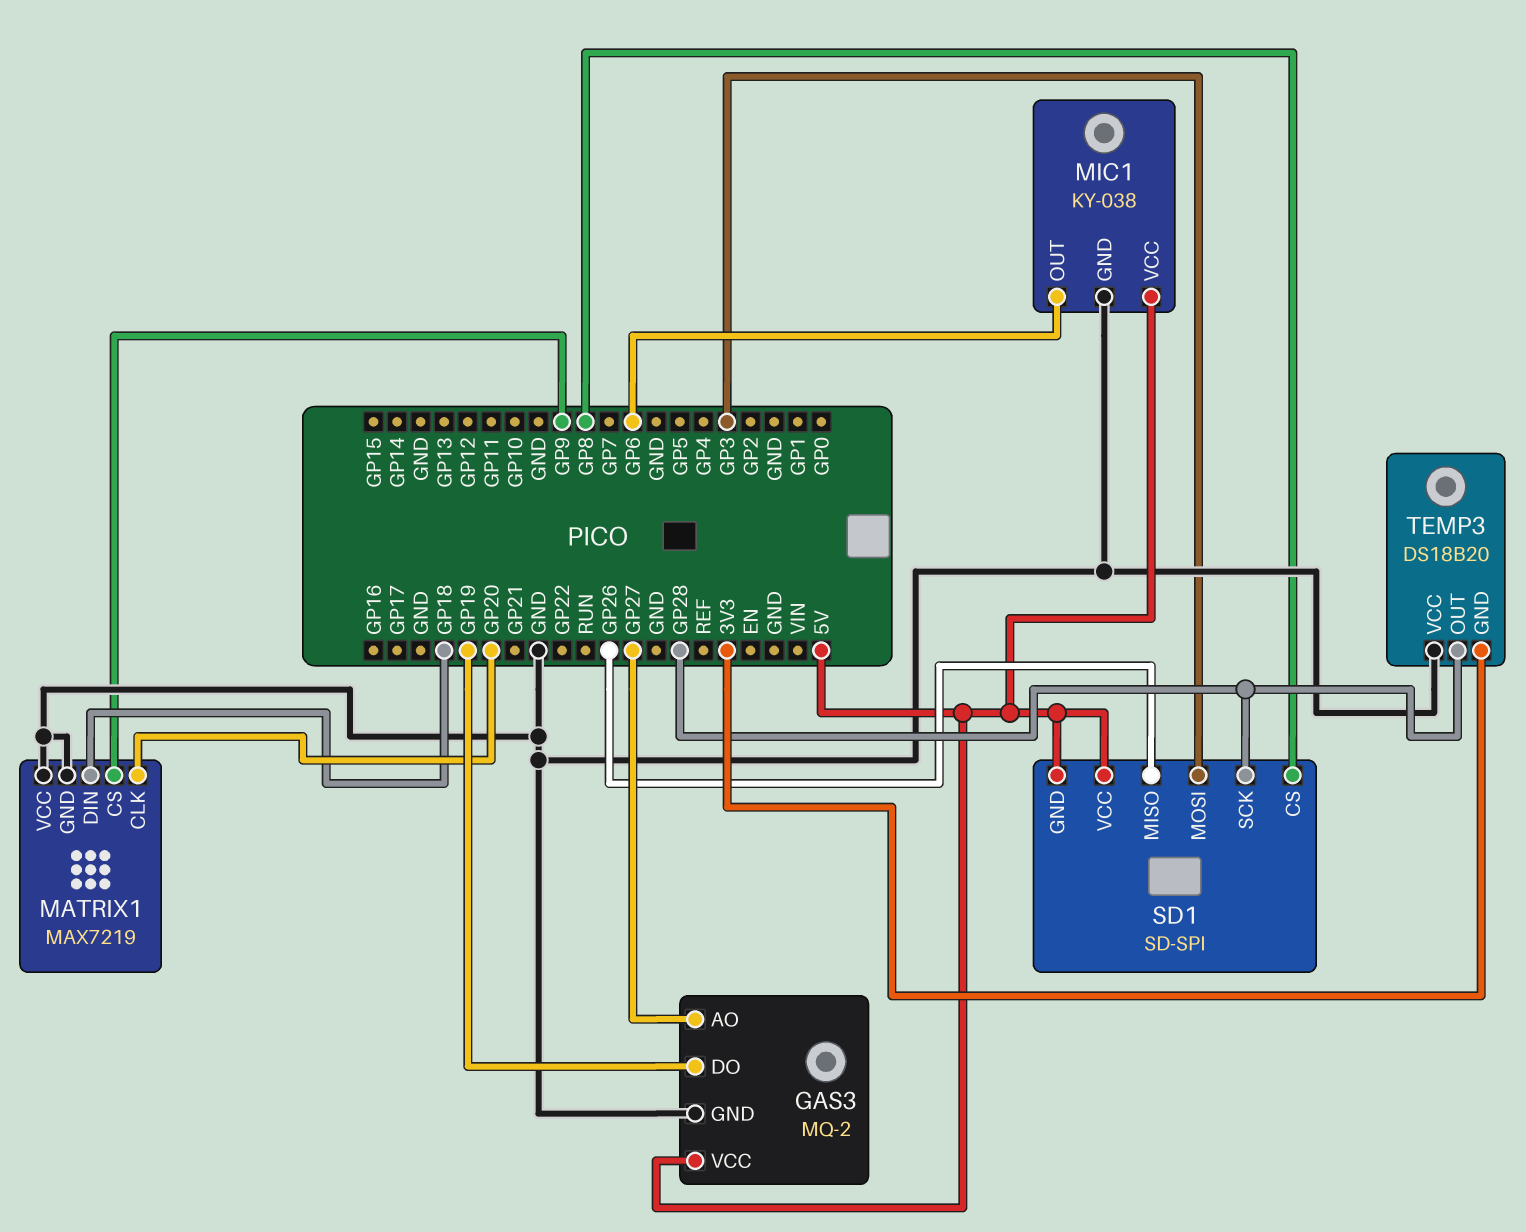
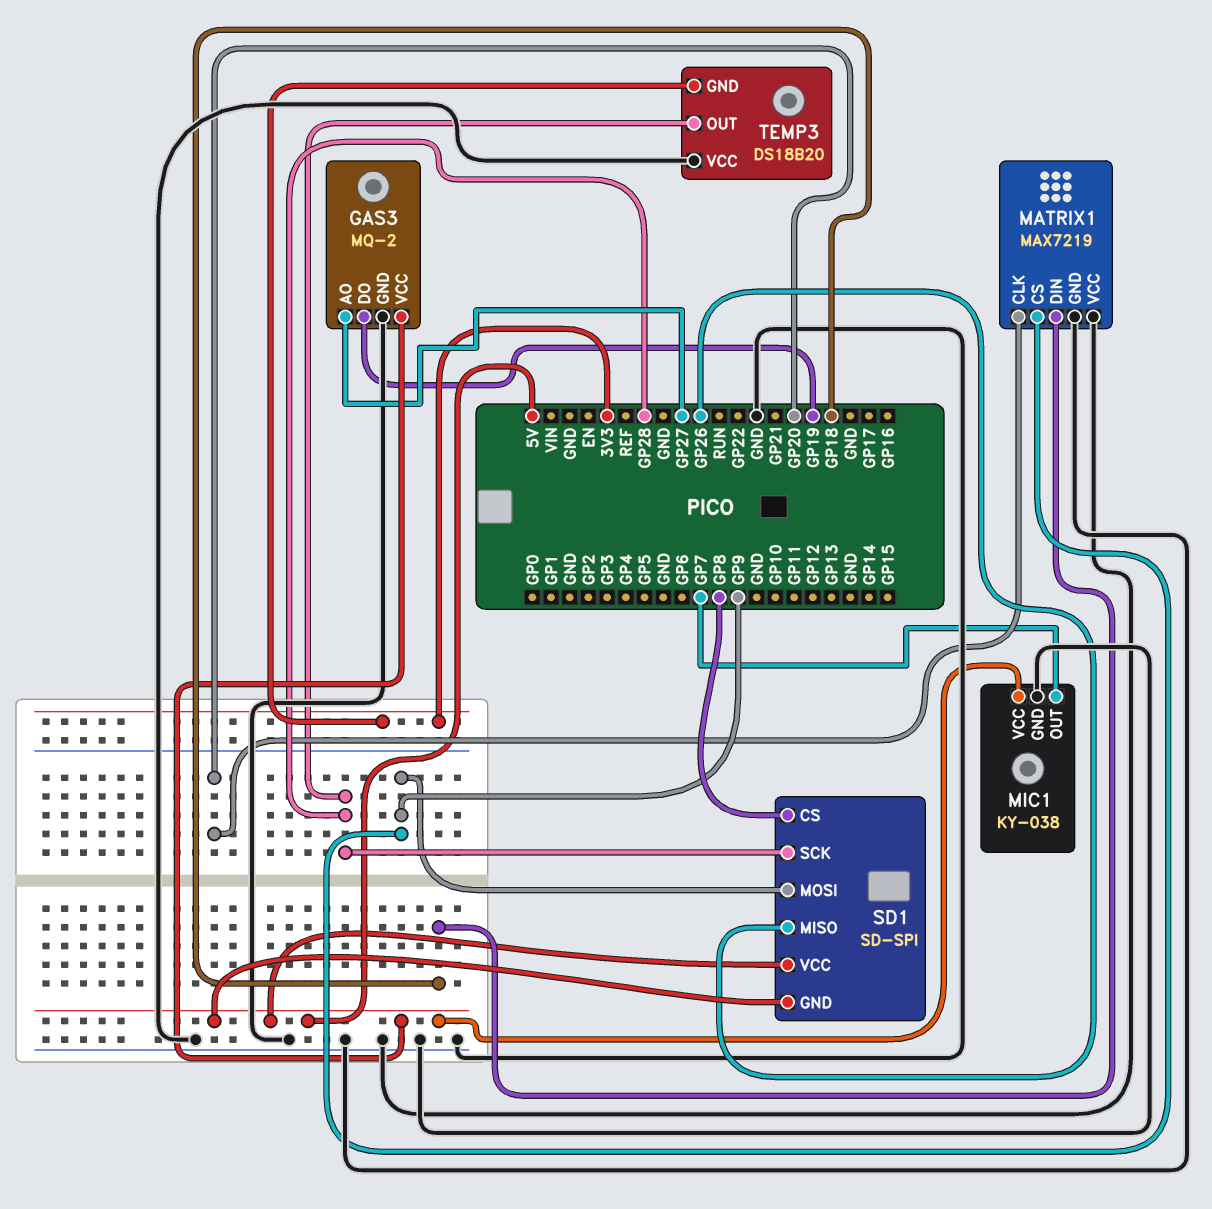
MIC1 pin OUT: GP6 -> GP7
SD1 pin MOSI: GP3 -> GP9

